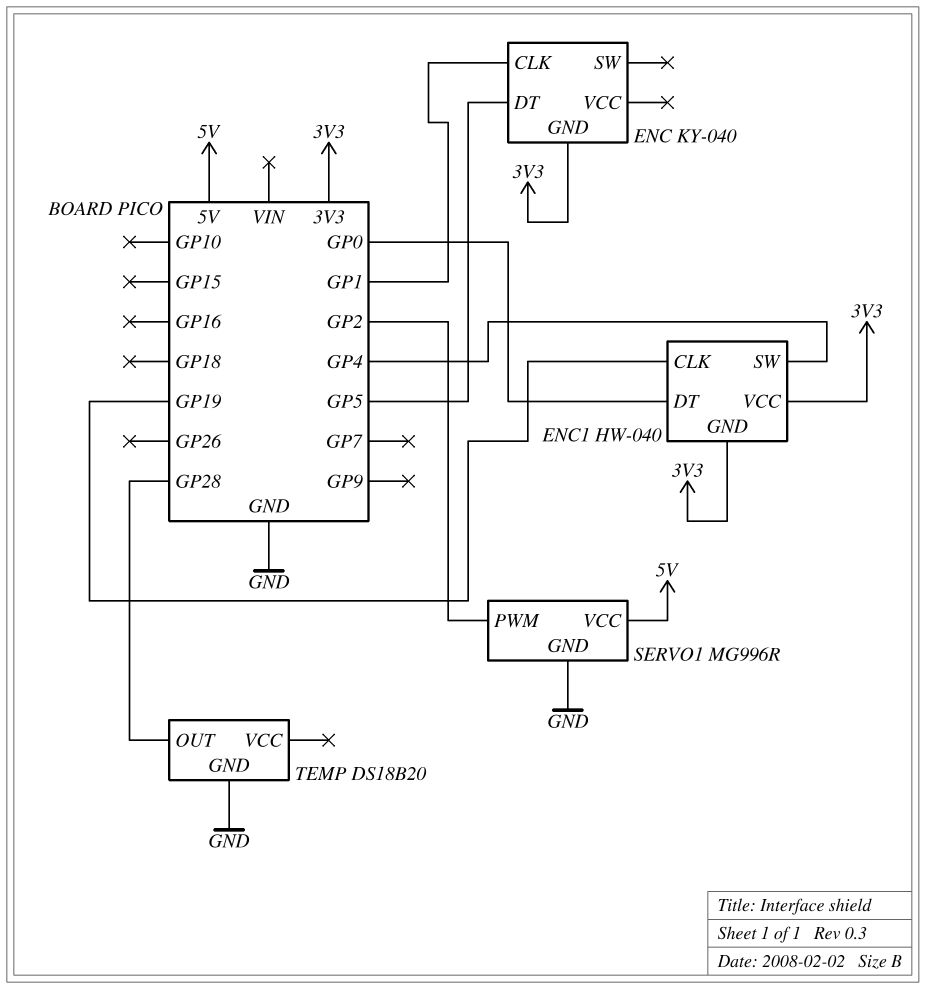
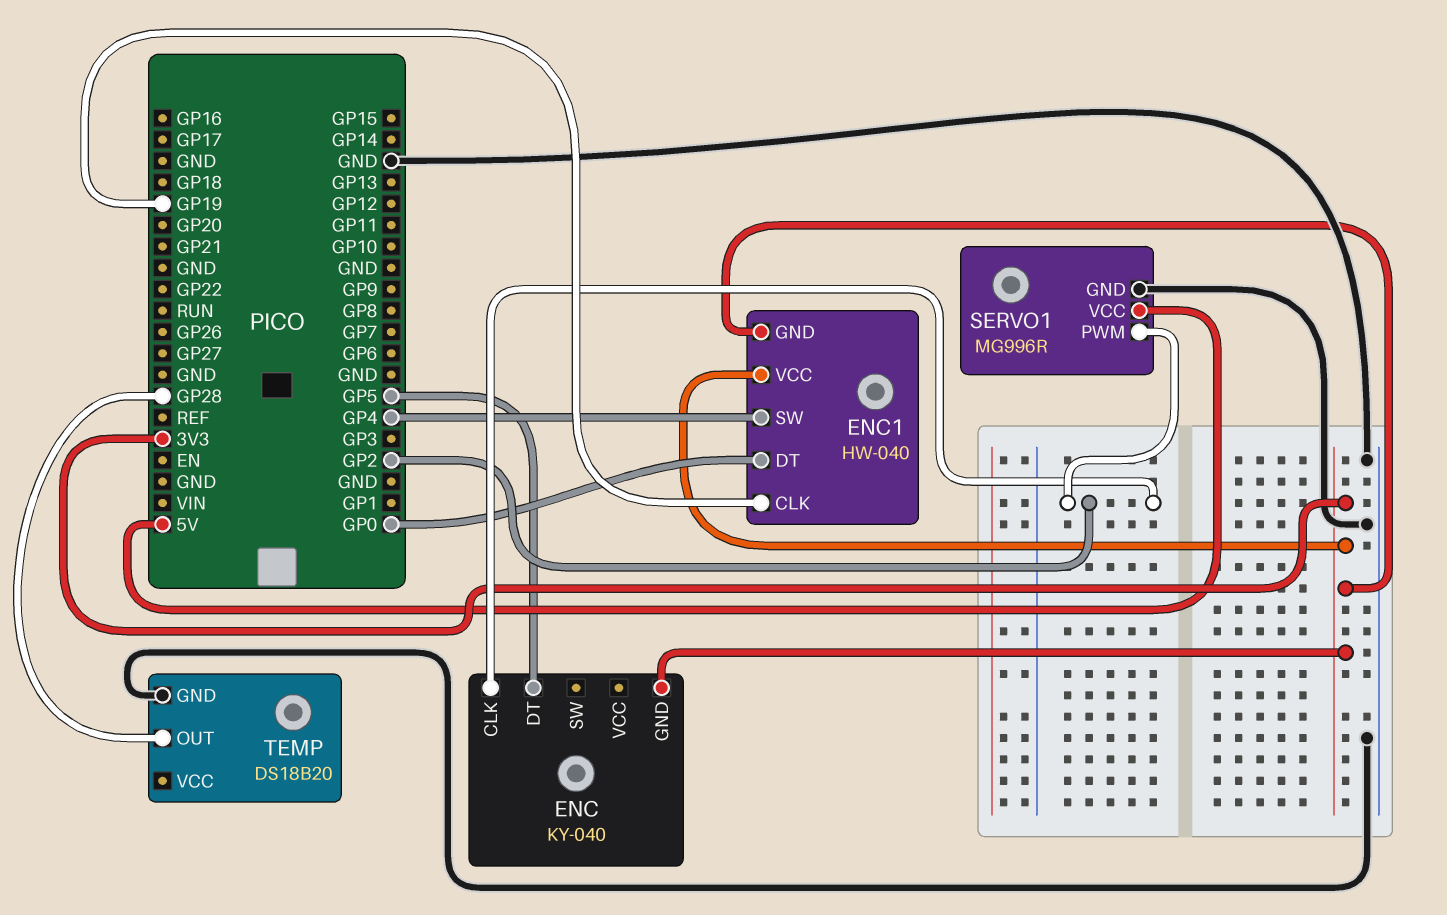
ENC pin CLK: GP1 -> GP2

